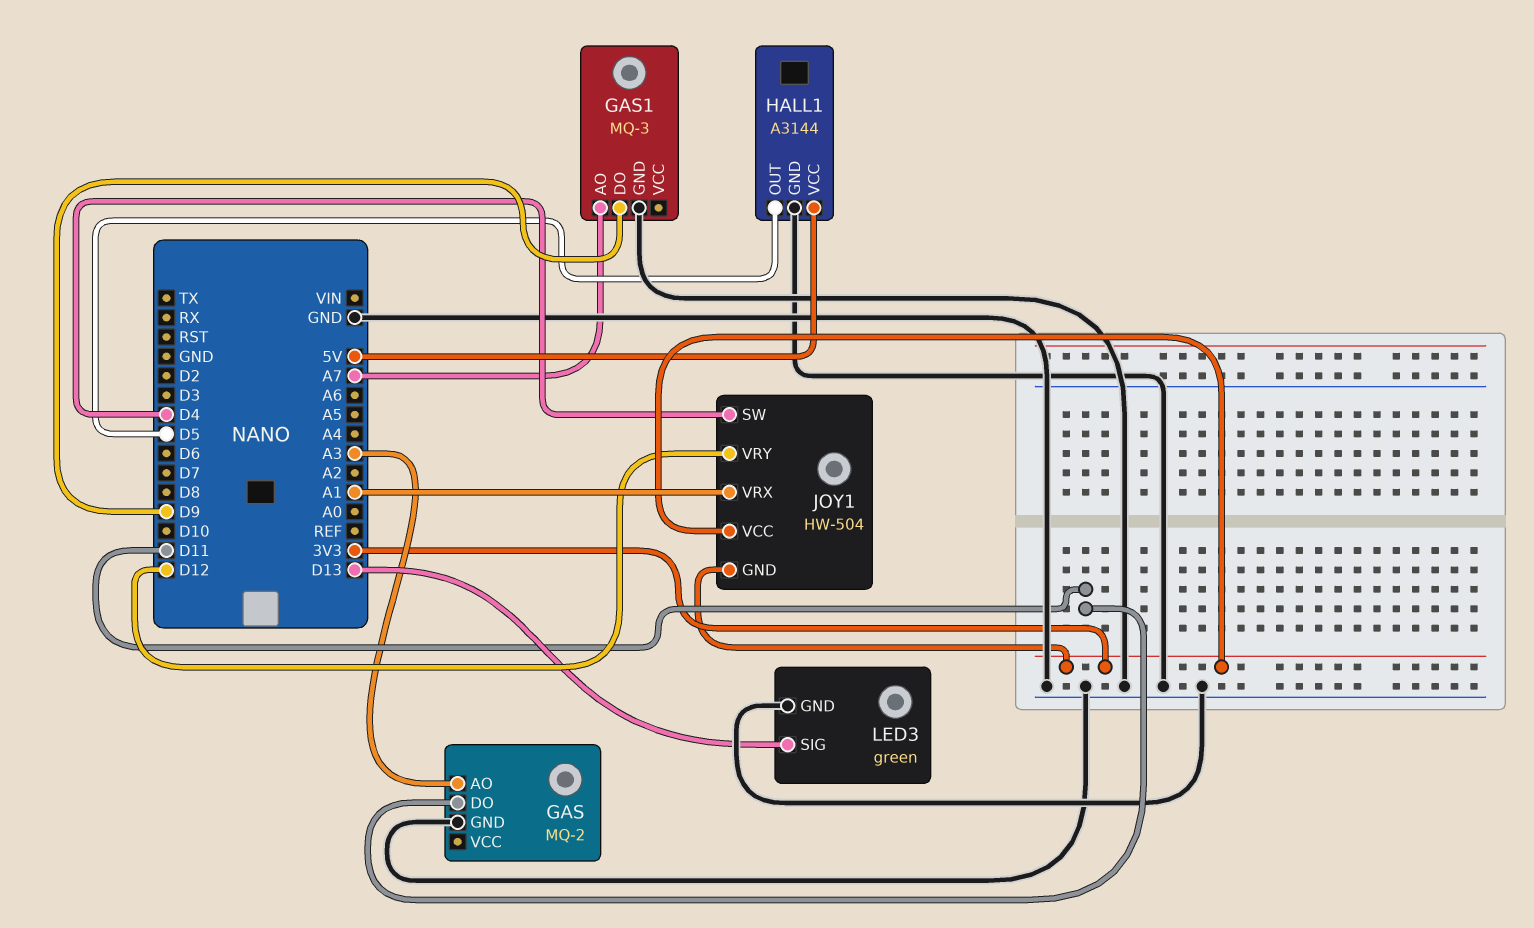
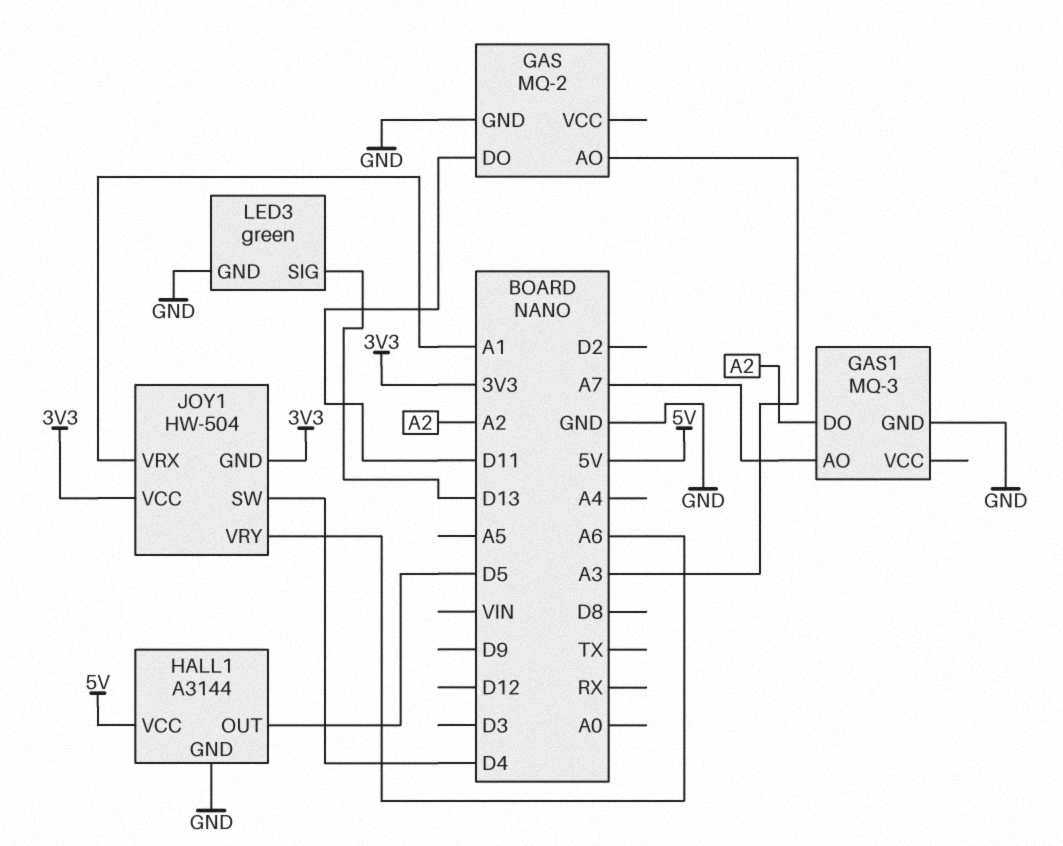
GAS1 pin DO: D9 -> A2
JOY1 pin VRY: D12 -> A6

